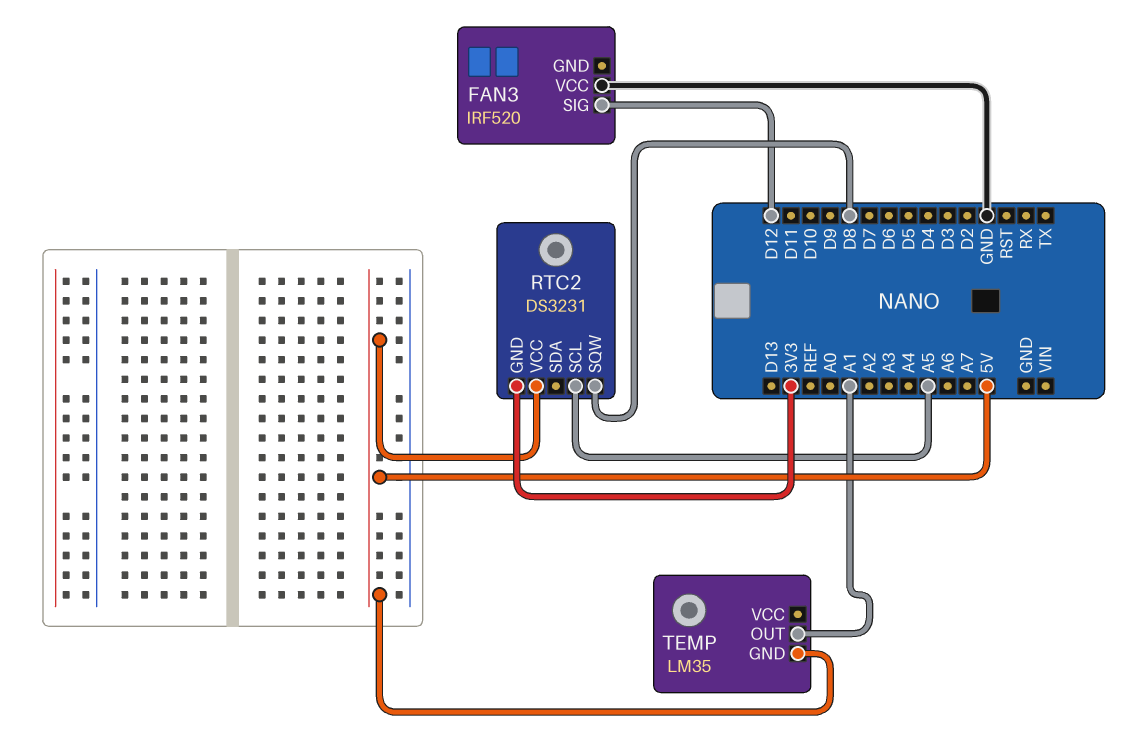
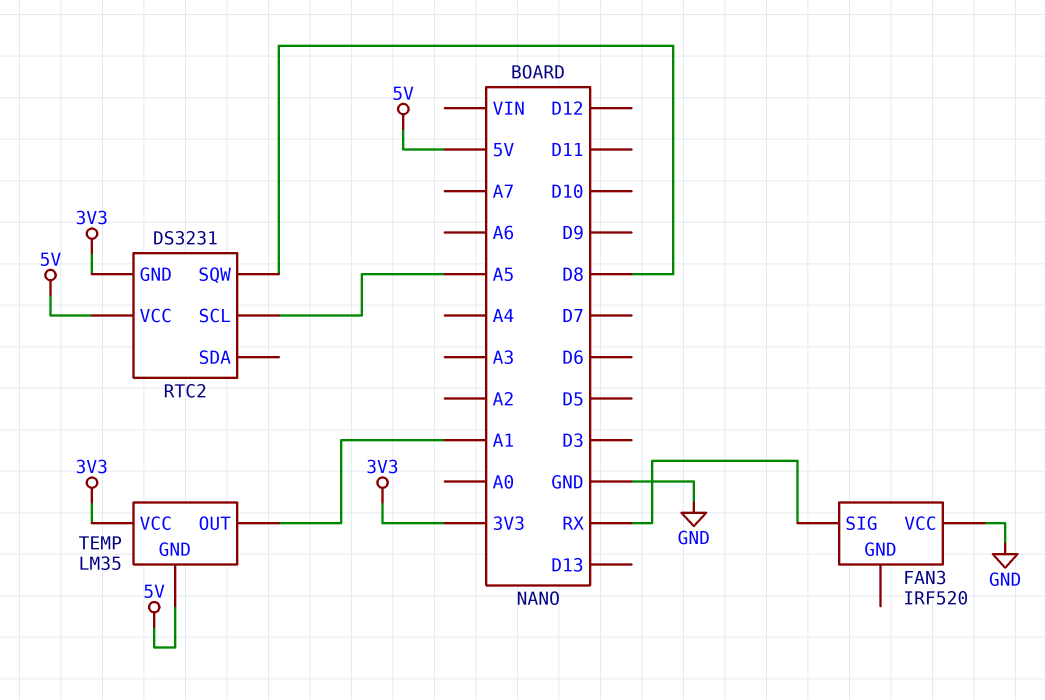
FAN3 pin SIG: D12 -> RX
TEMP pin VCC: none -> 3V3

